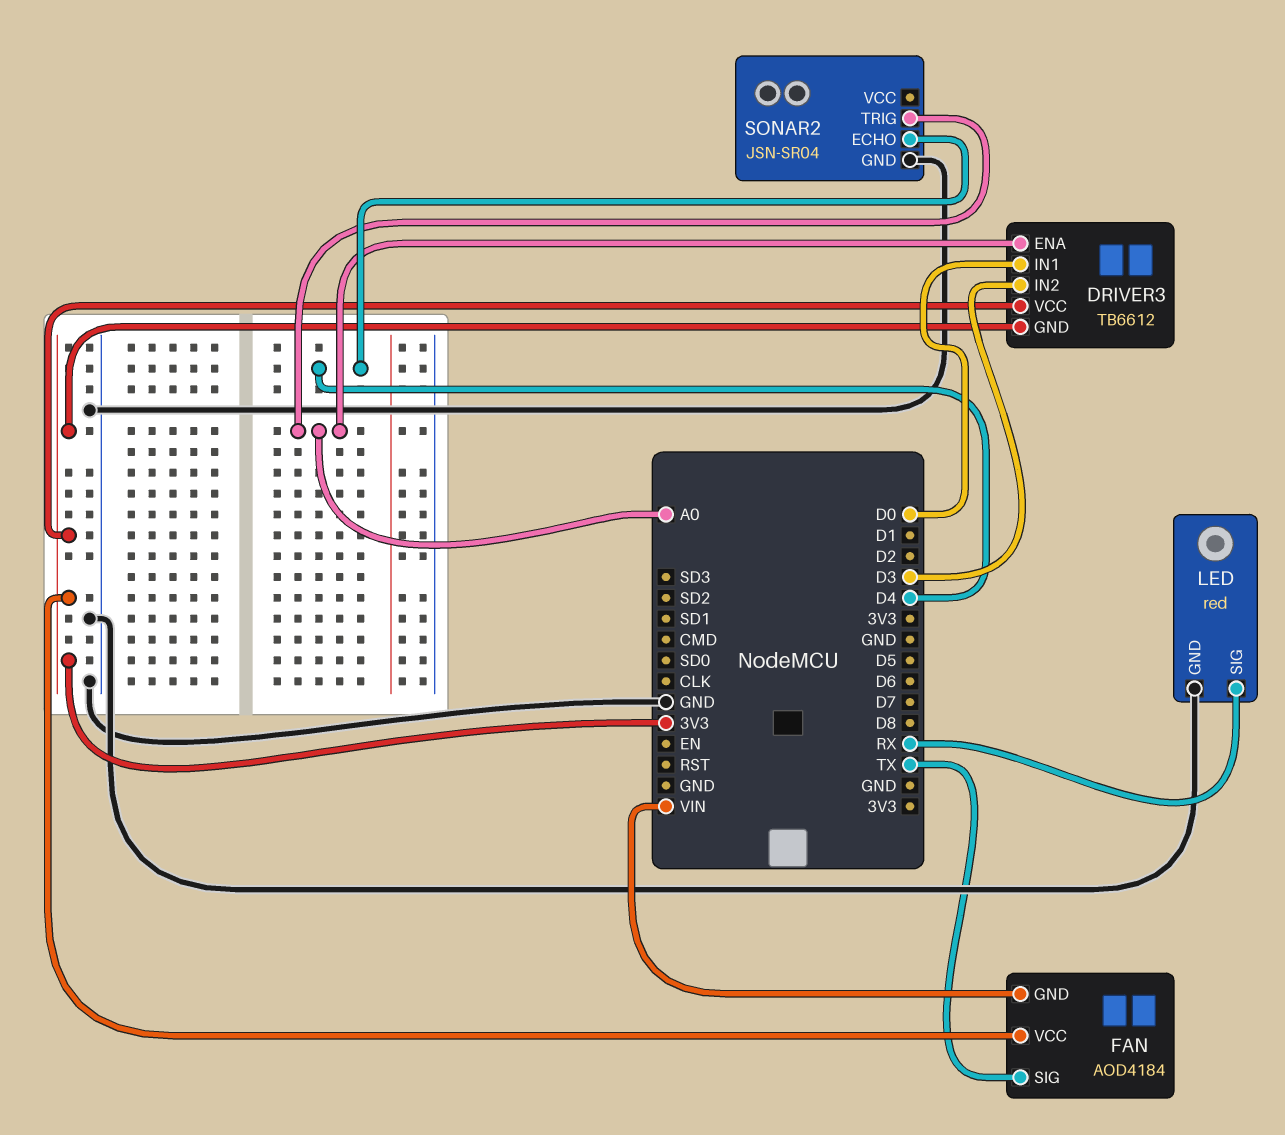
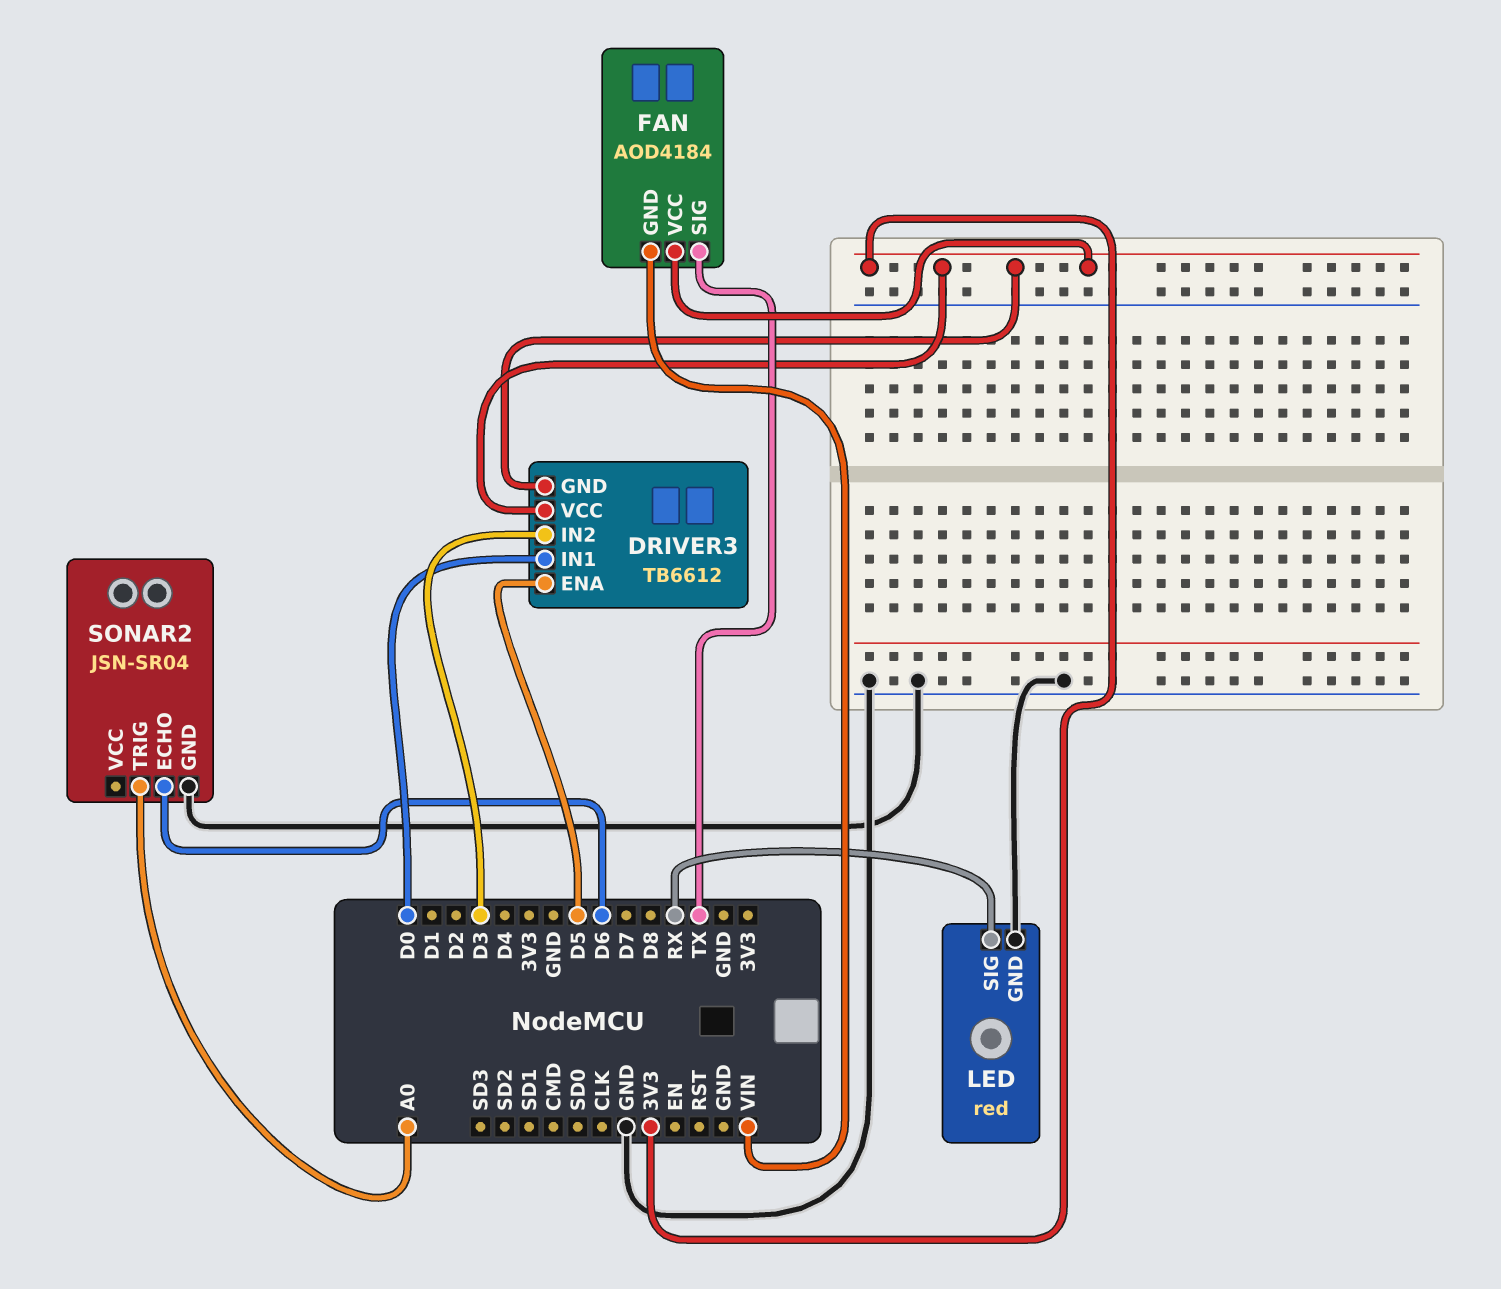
DRIVER3 pin ENA: A0 -> D5
SONAR2 pin ECHO: D4 -> D6

